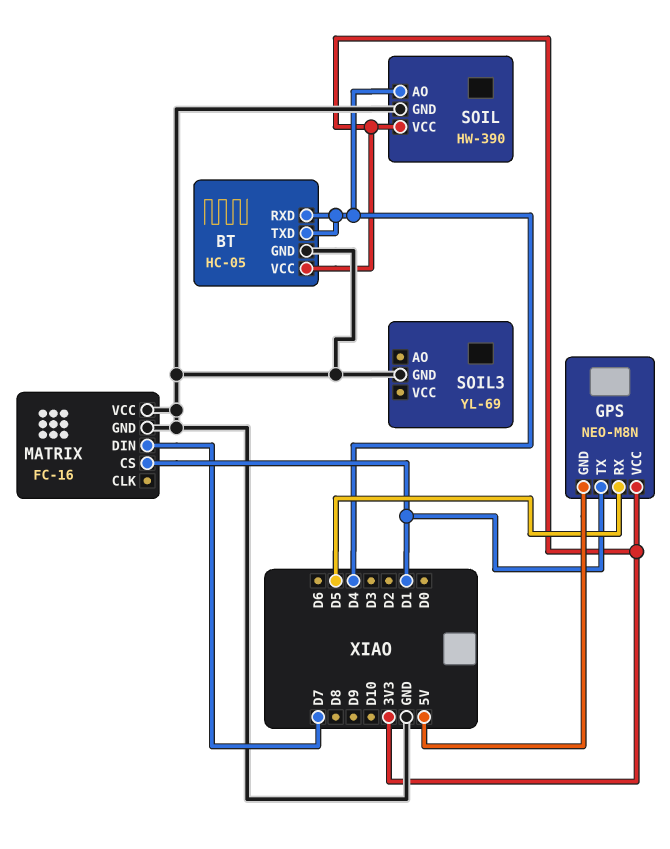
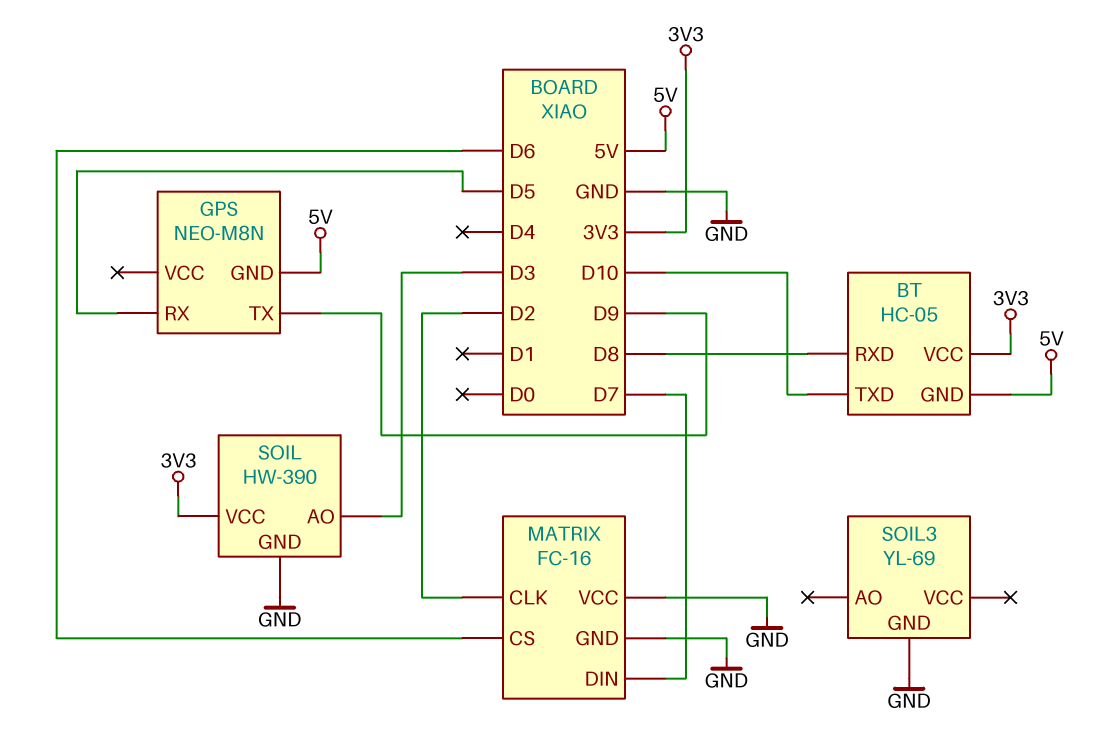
BT pin GND: GND -> 5V
BT pin RXD: D4 -> D8
BT pin TXD: D4 -> D10
GPS pin TX: D1 -> D9
GPS pin VCC: 3V3 -> none
MATRIX pin CLK: none -> D2
MATRIX pin CS: D1 -> D6
SOIL pin AO: D4 -> D3

